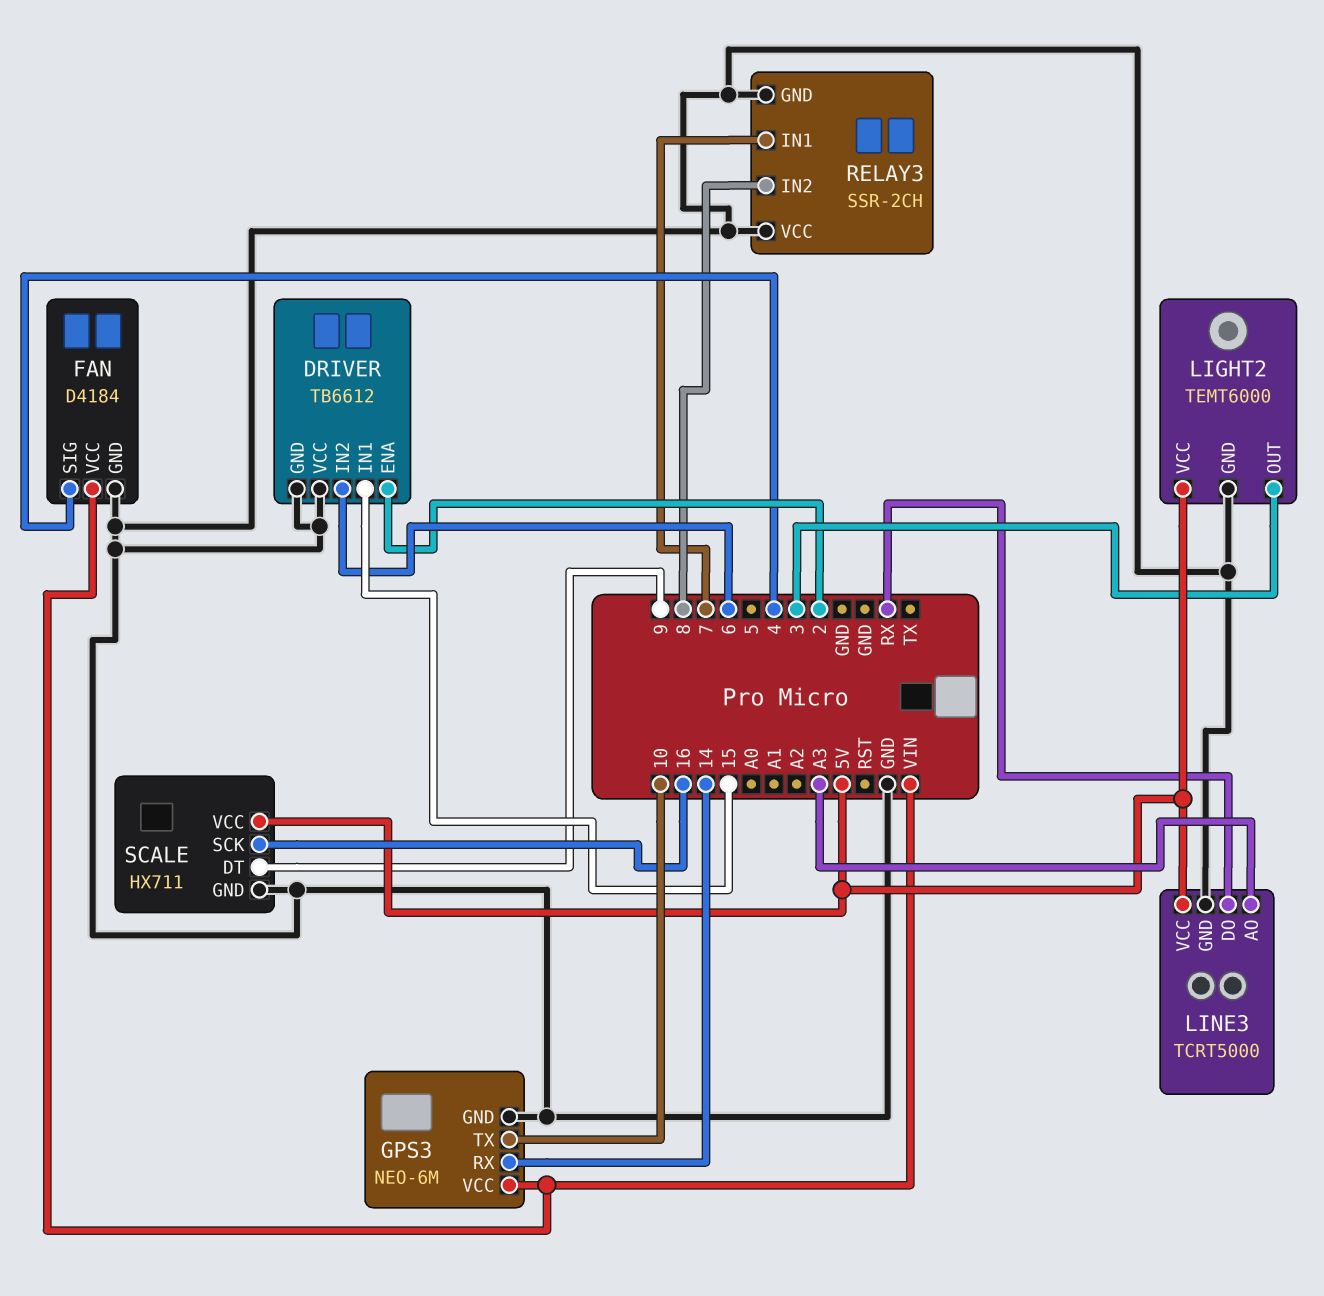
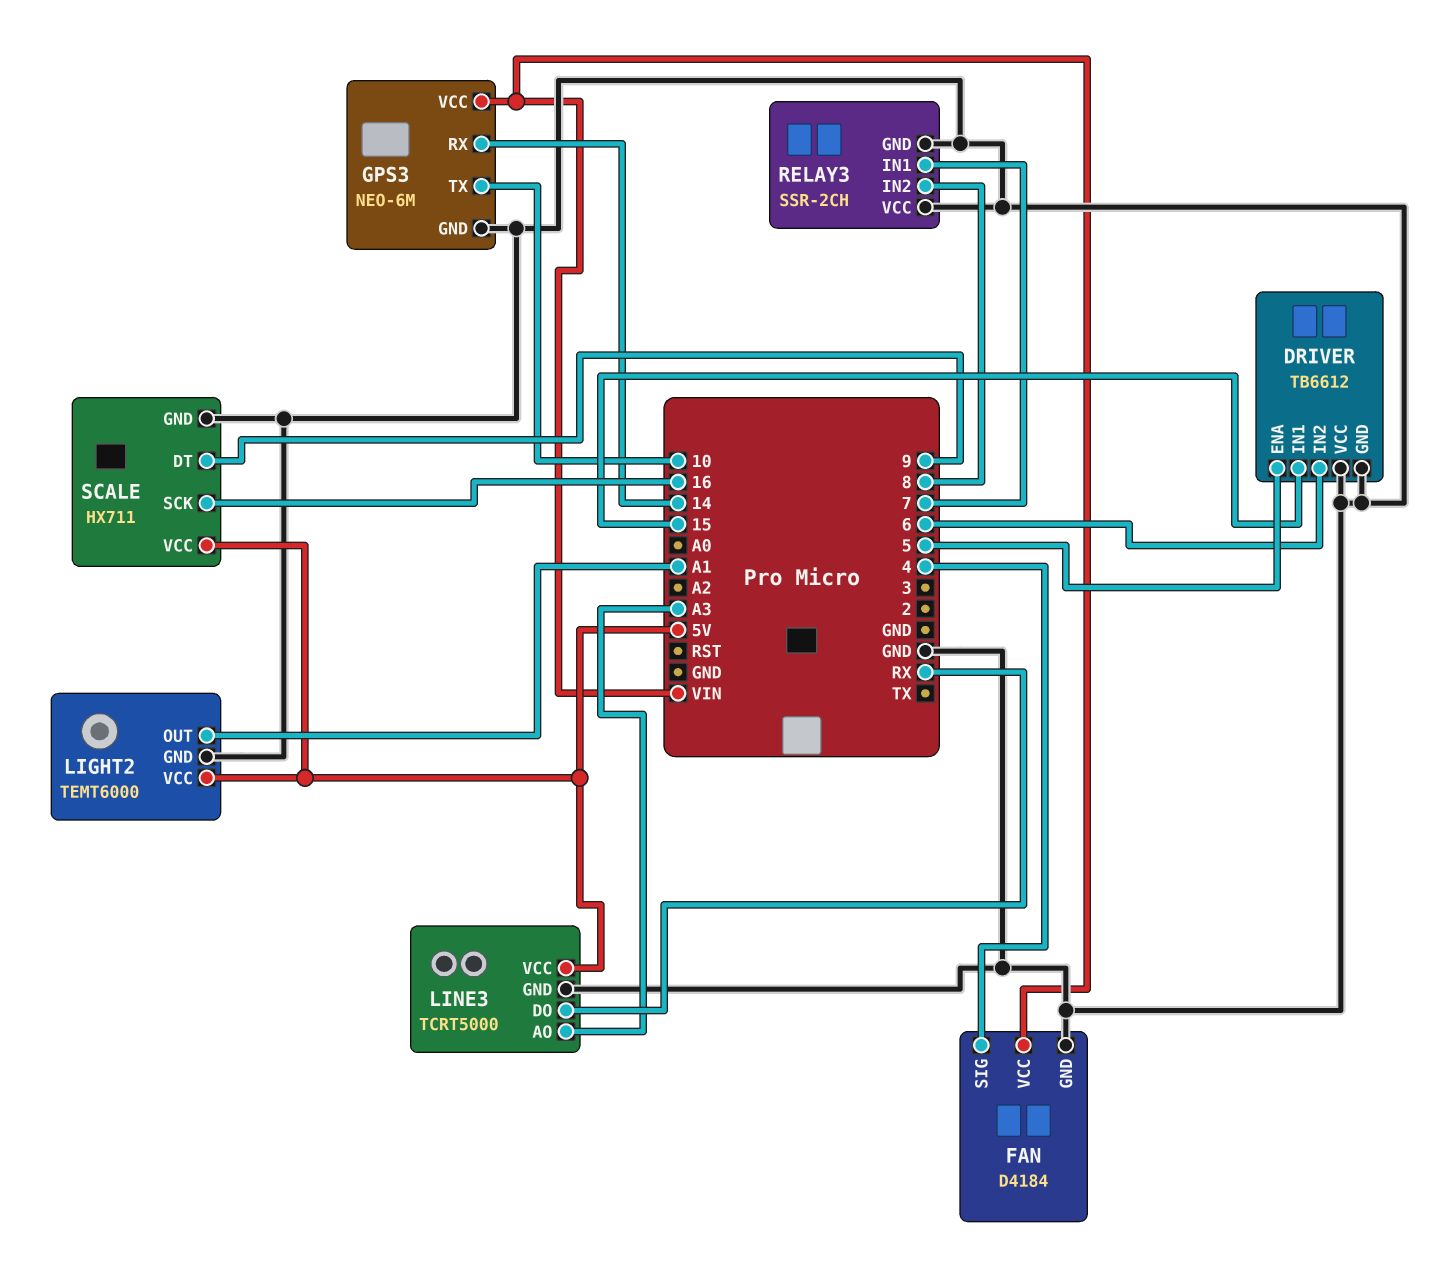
DRIVER pin ENA: 2 -> 5
LIGHT2 pin OUT: 3 -> A1

